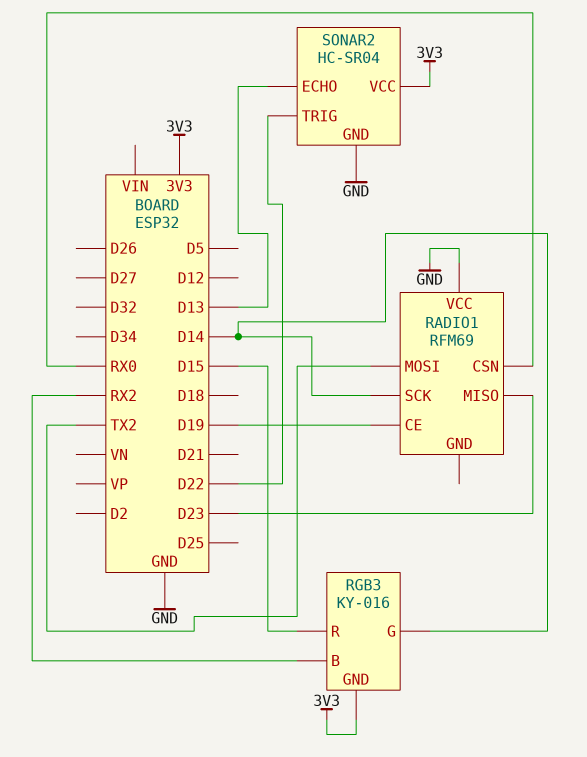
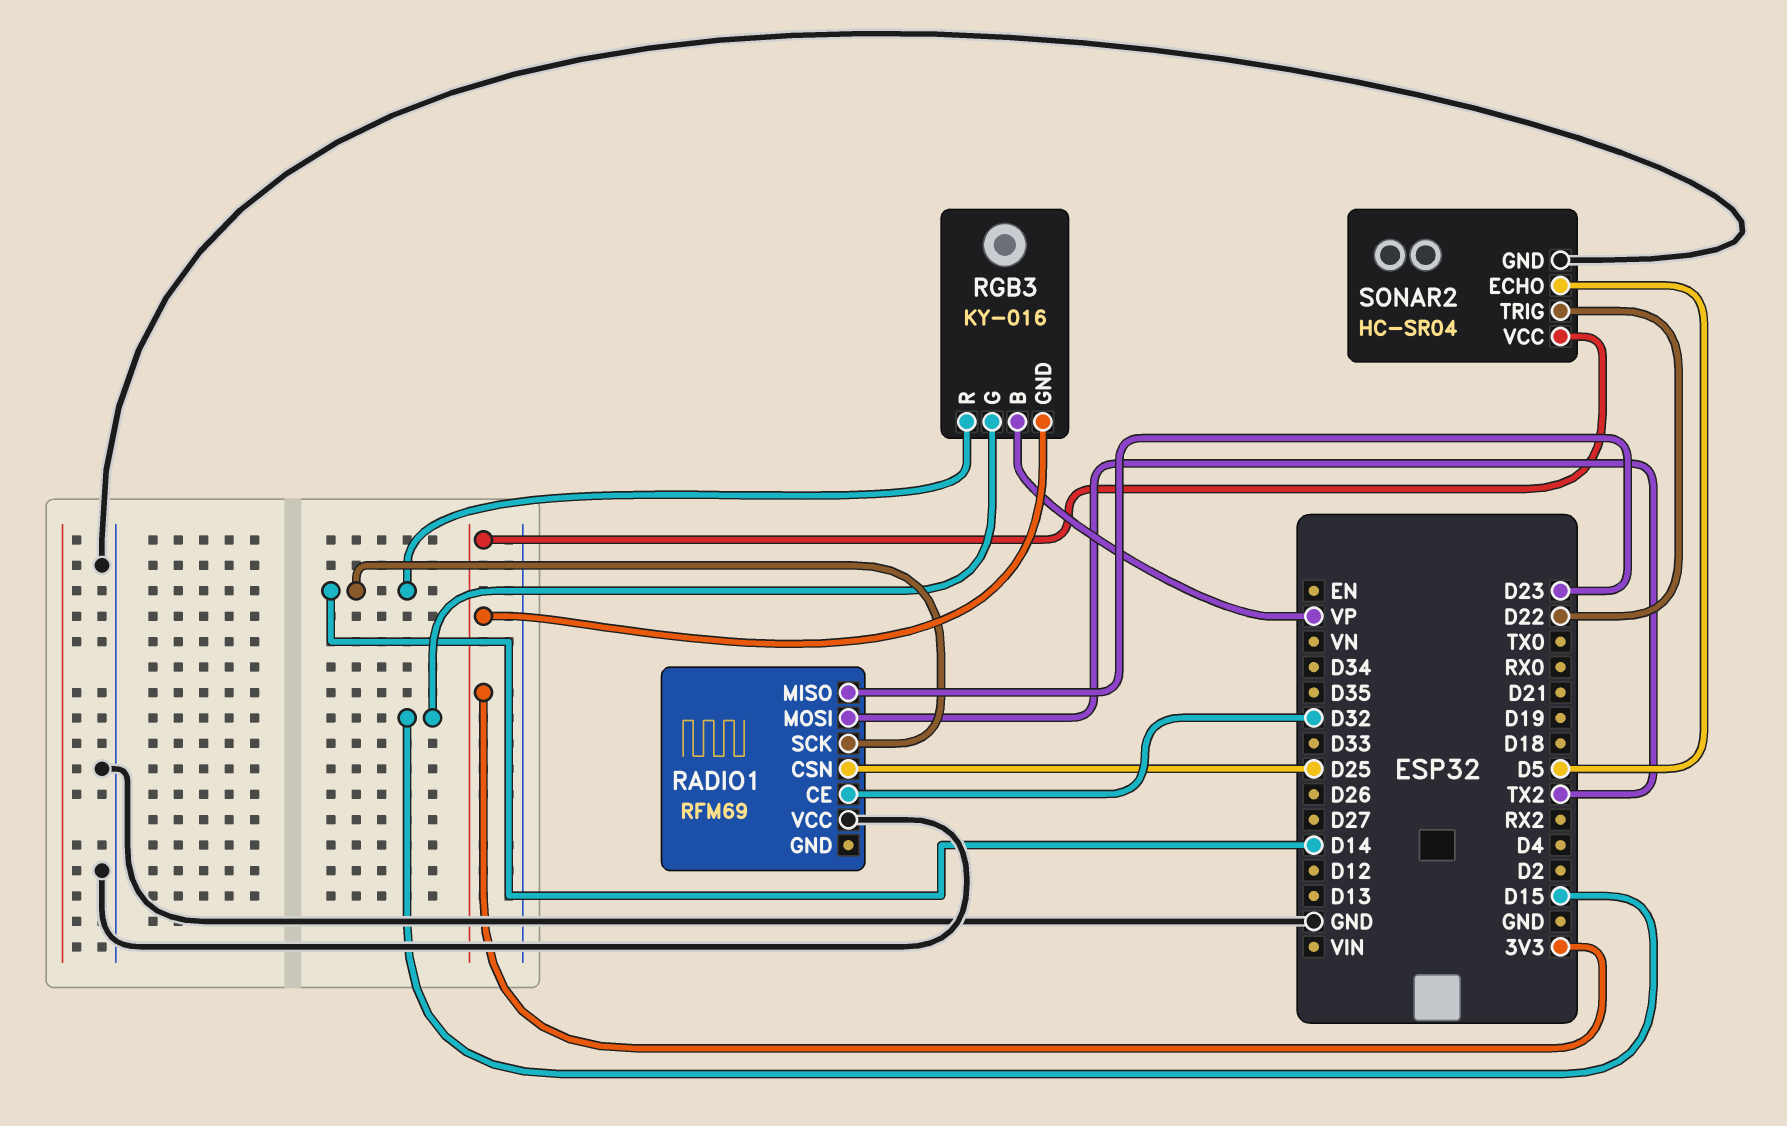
RADIO1 pin CE: D19 -> D32
RADIO1 pin CSN: RX0 -> D25
RGB3 pin B: RX2 -> VP
RGB3 pin G: D14 -> D15
RGB3 pin R: D15 -> D14
SONAR2 pin ECHO: D13 -> D5

